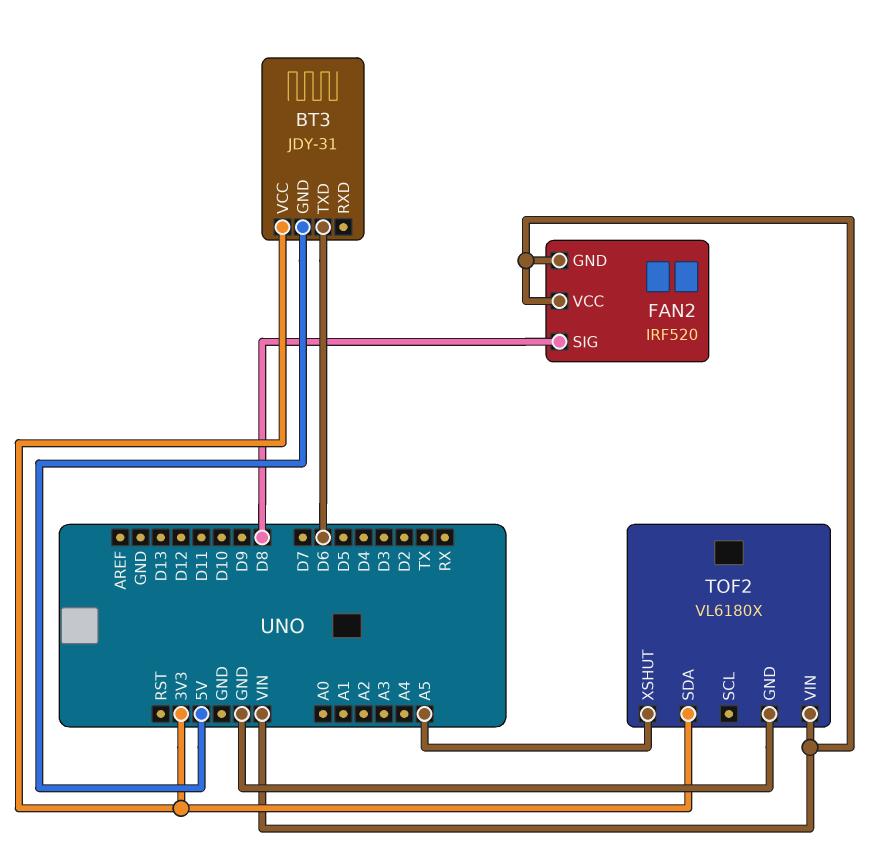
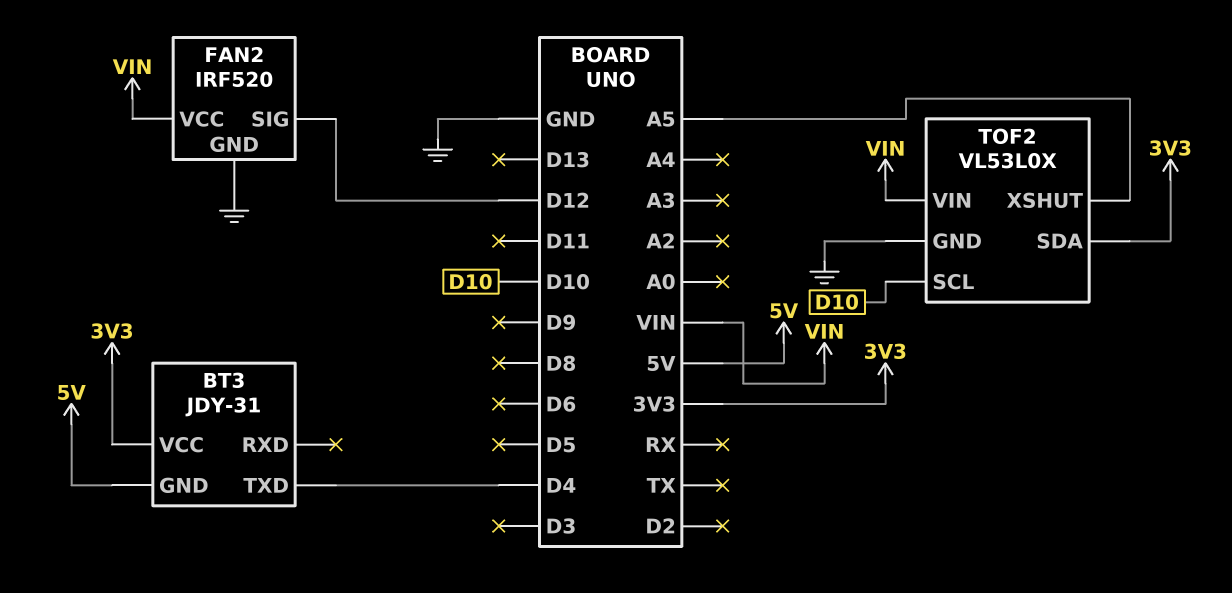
BT3 pin TXD: D6 -> D4
FAN2 pin GND: VIN -> GND
FAN2 pin SIG: D8 -> D12
TOF2: VL6180X -> VL53L0X
TOF2 pin SCL: none -> D10

